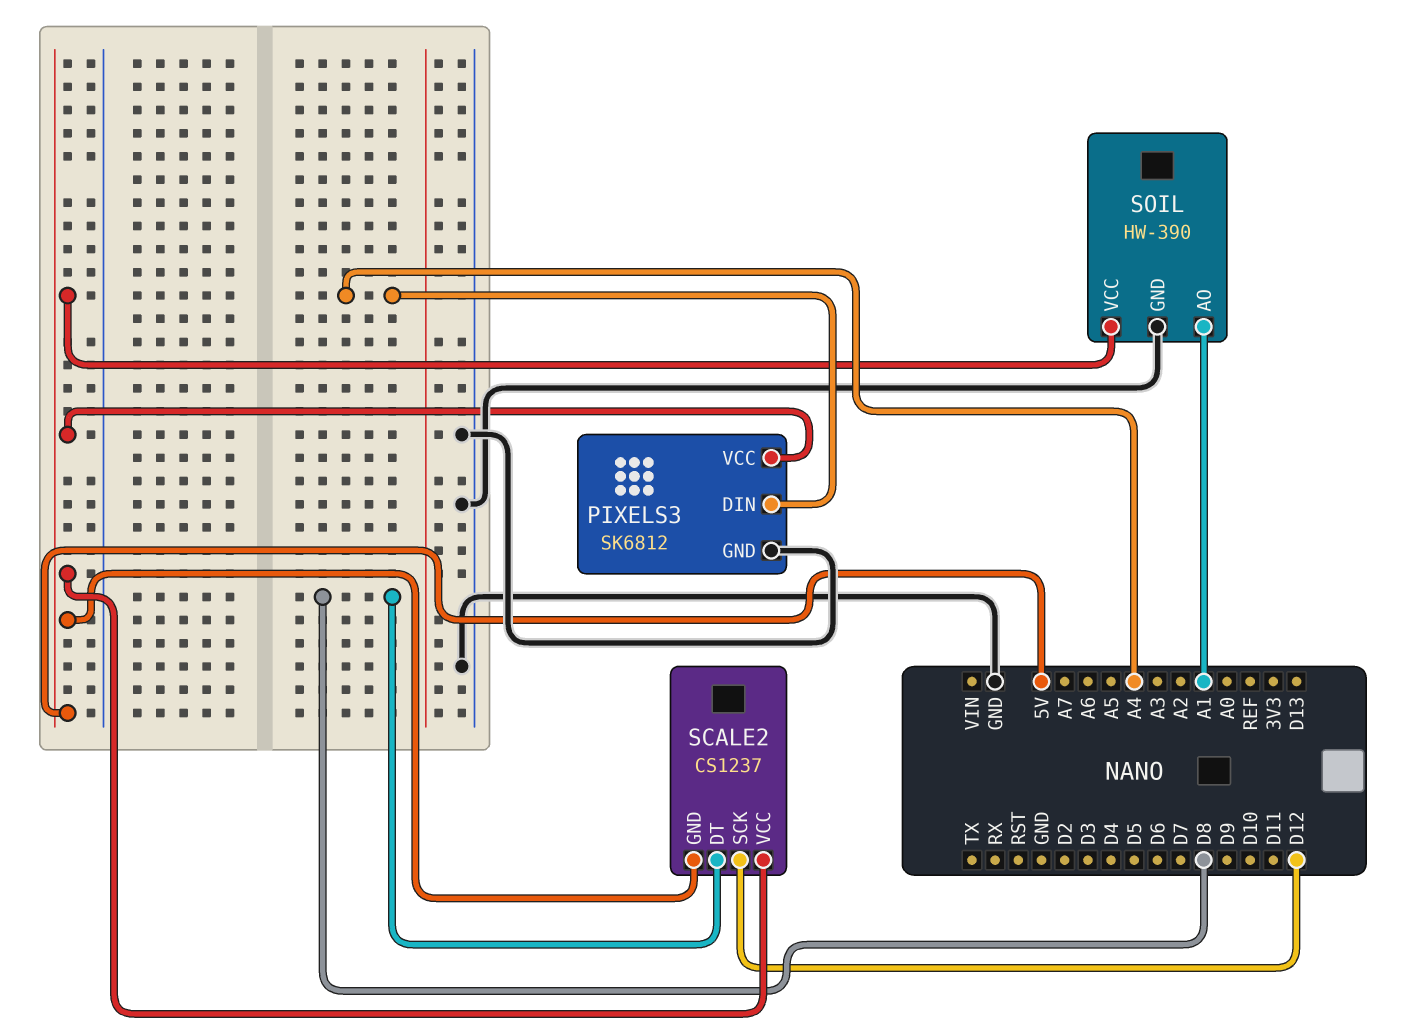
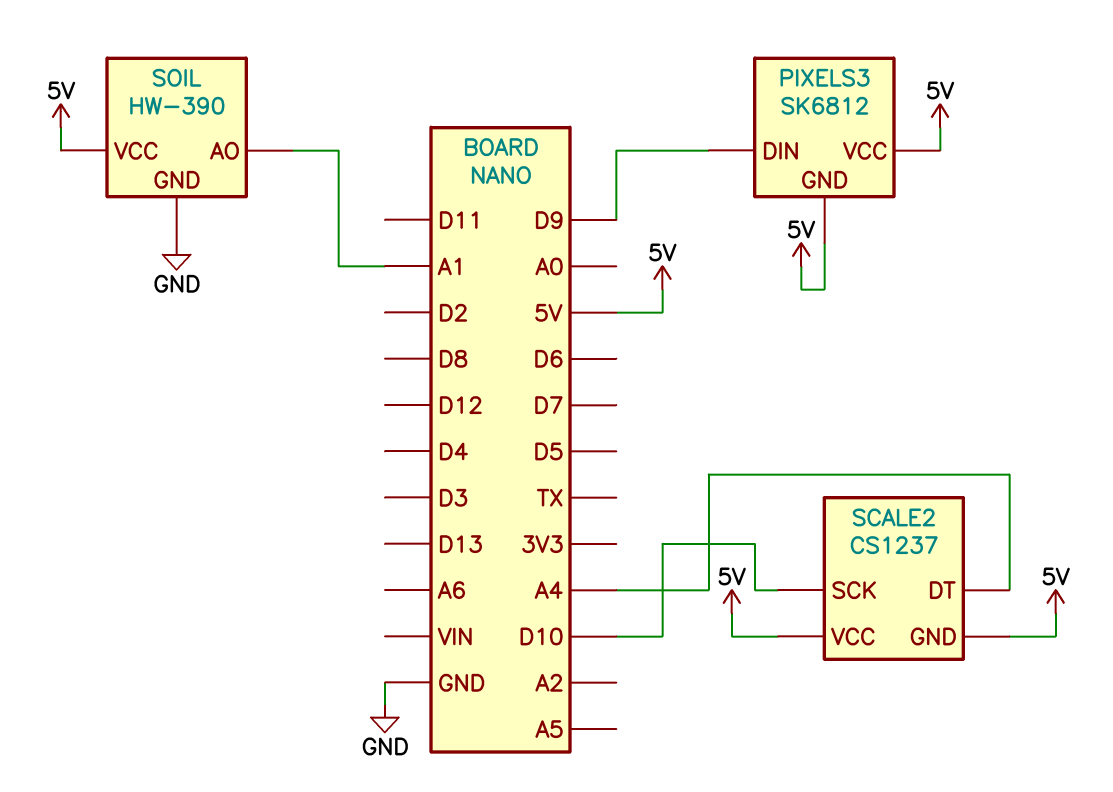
PIXELS3 pin DIN: A4 -> D9
PIXELS3 pin GND: GND -> 5V
SCALE2 pin DT: D8 -> A4
SCALE2 pin SCK: D12 -> D10

